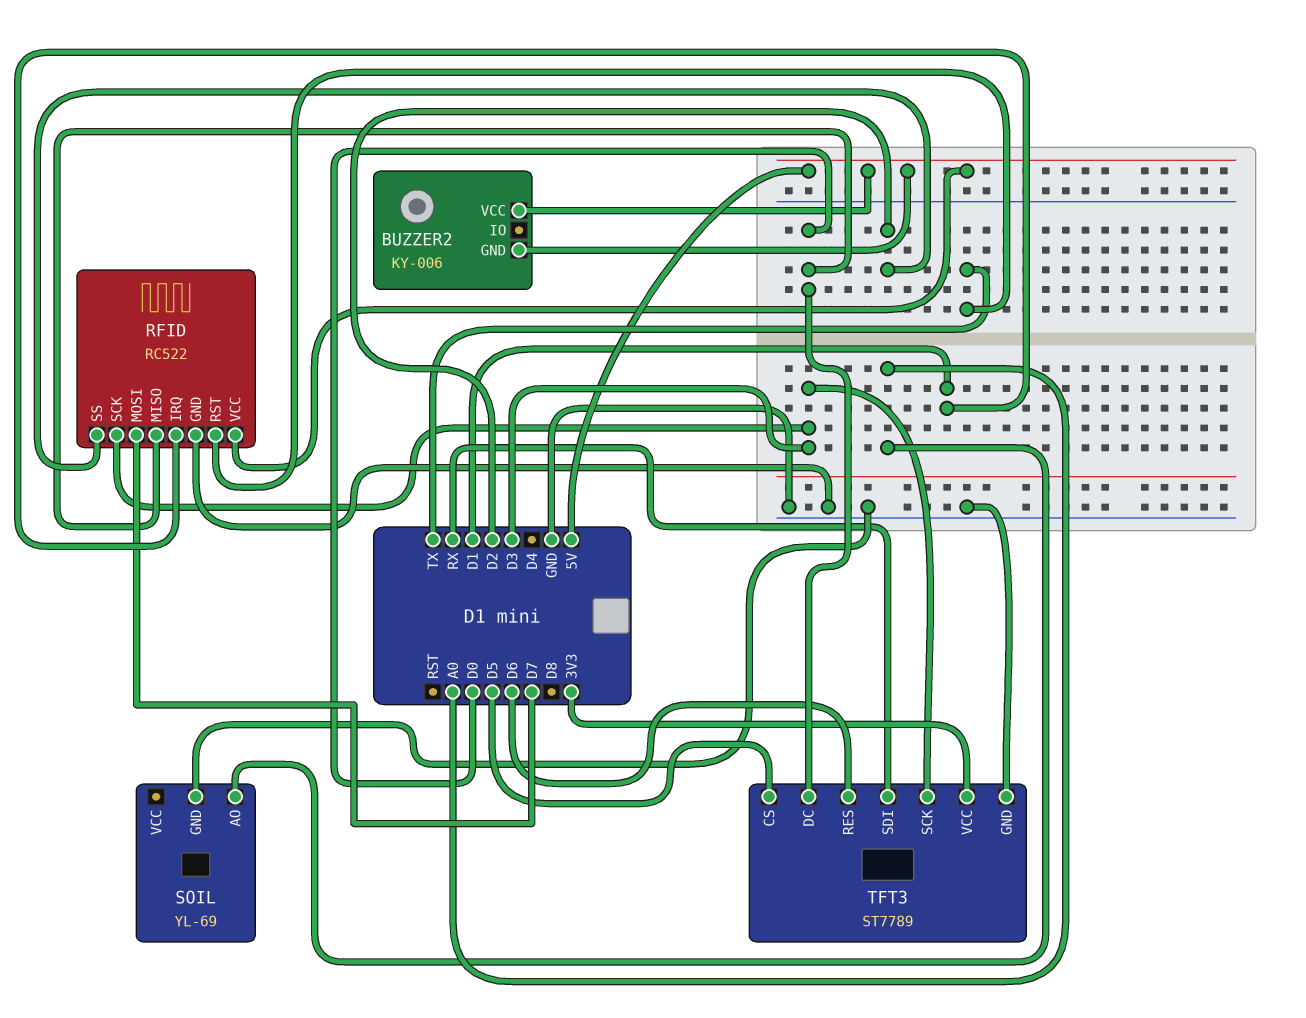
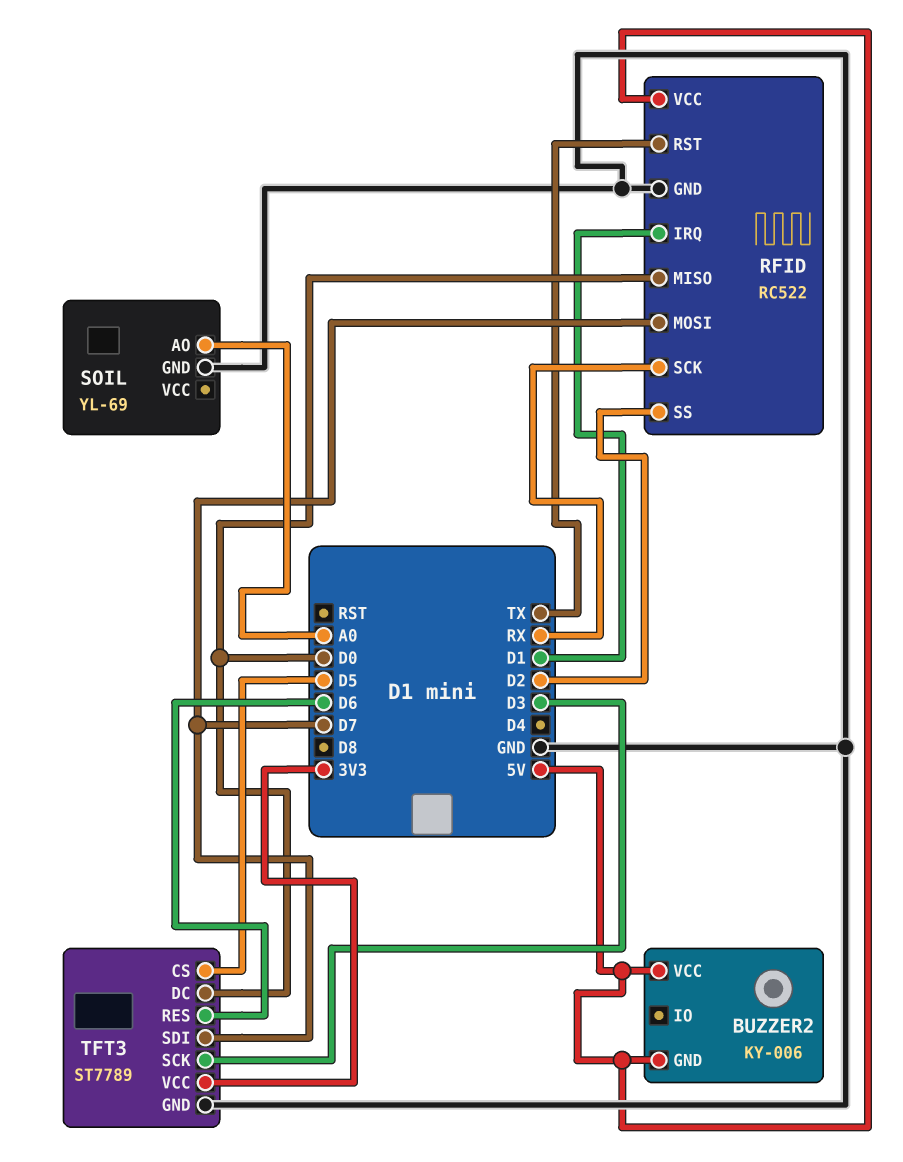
RFID pin SCK: D3 -> RX
TFT3 pin SDI: RX -> D7

